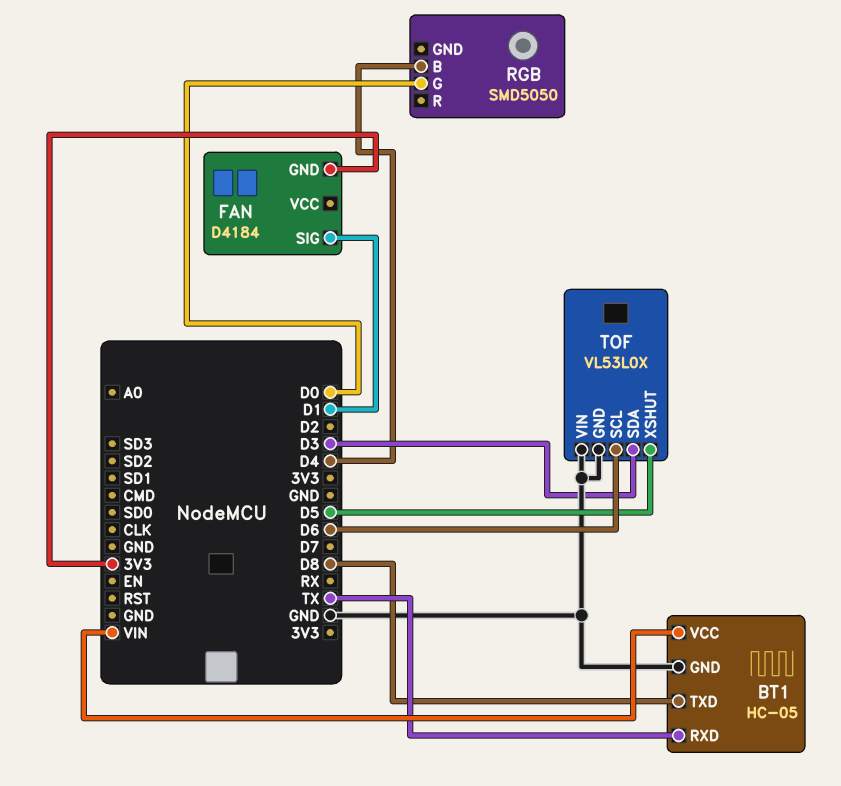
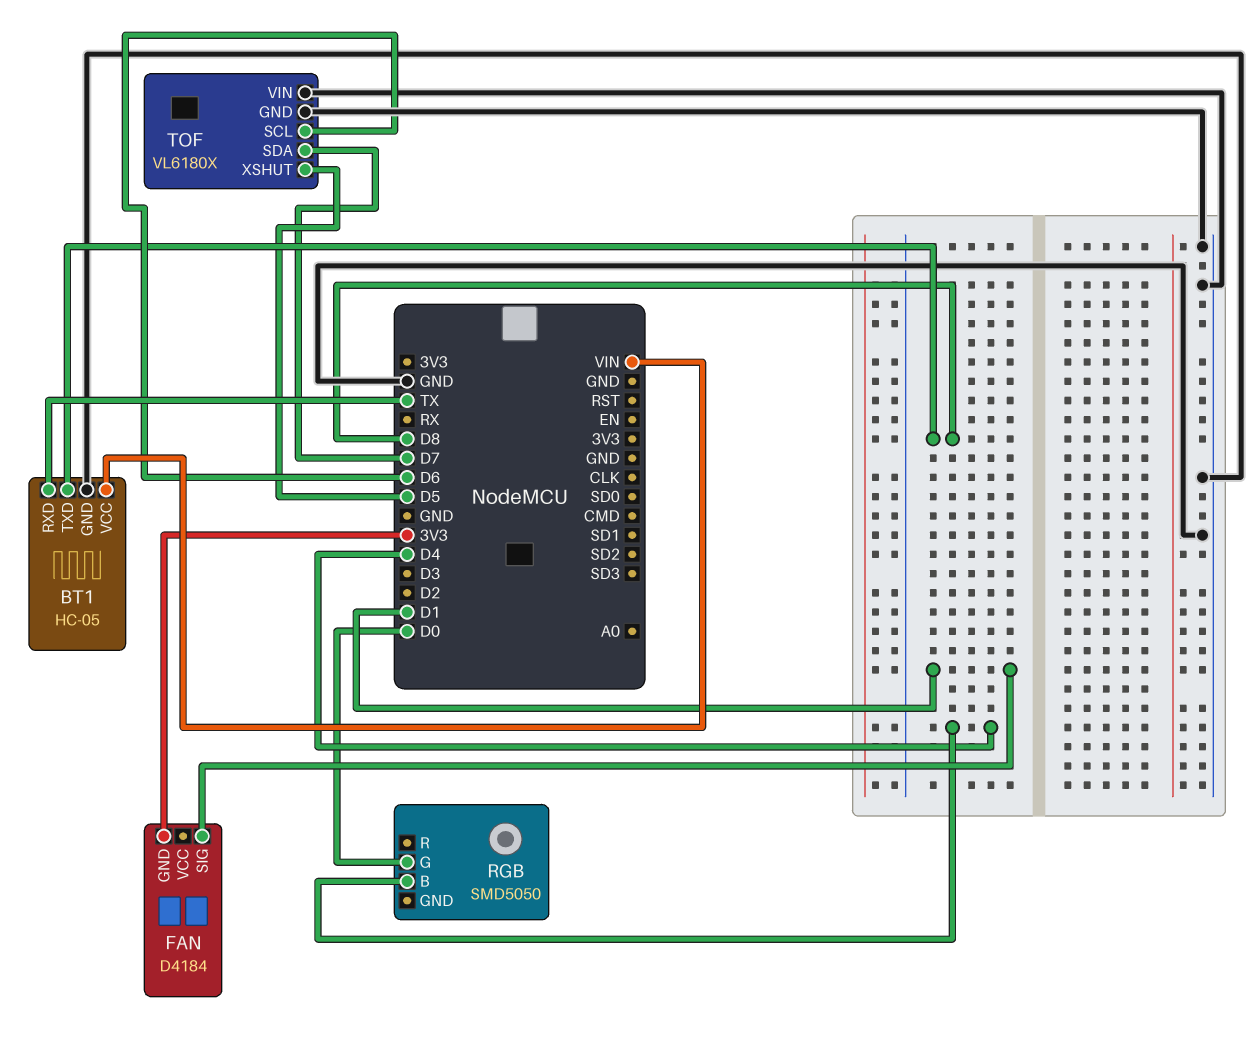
TOF: VL53L0X -> VL6180X
TOF pin SDA: D3 -> D7

